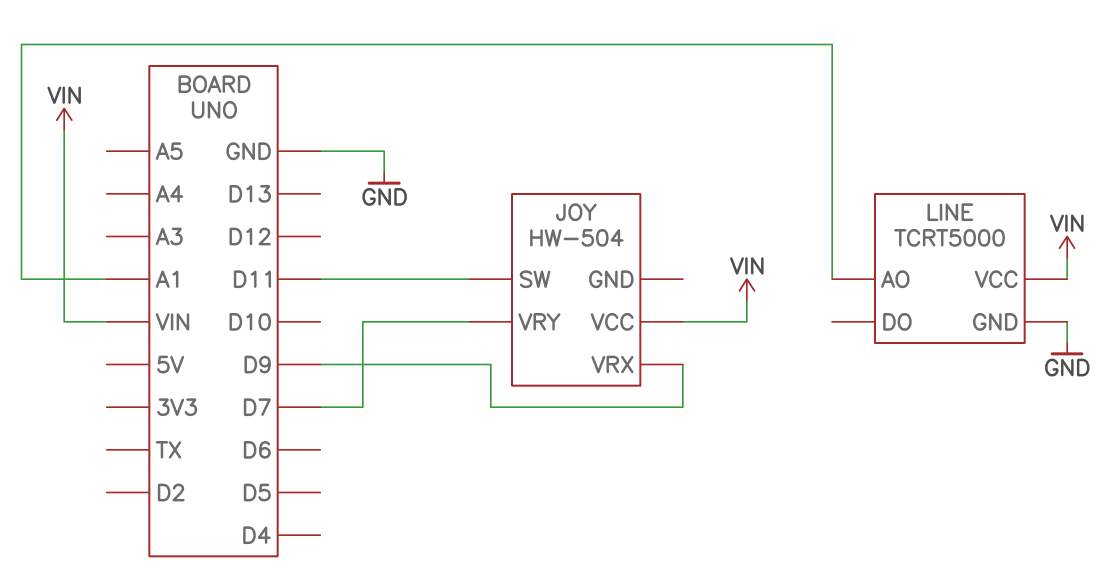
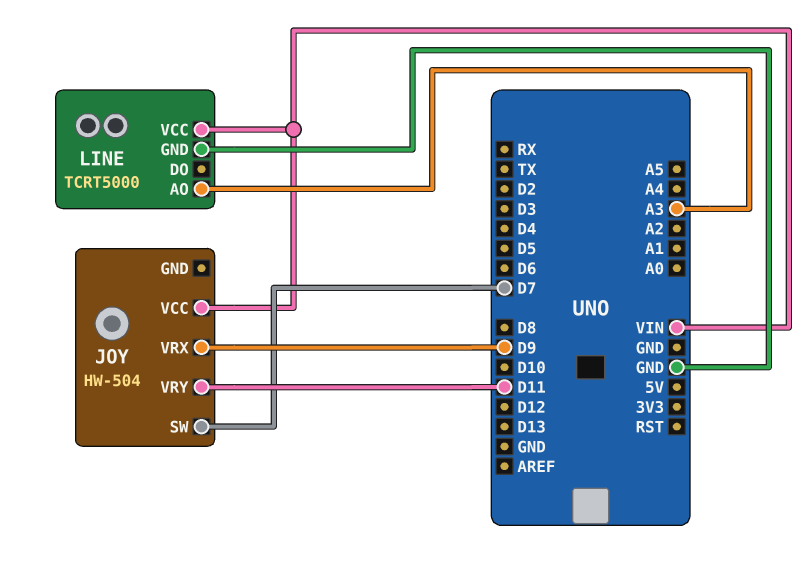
JOY pin SW: D11 -> D7
JOY pin VRY: D7 -> D11
LINE pin AO: A1 -> A3

